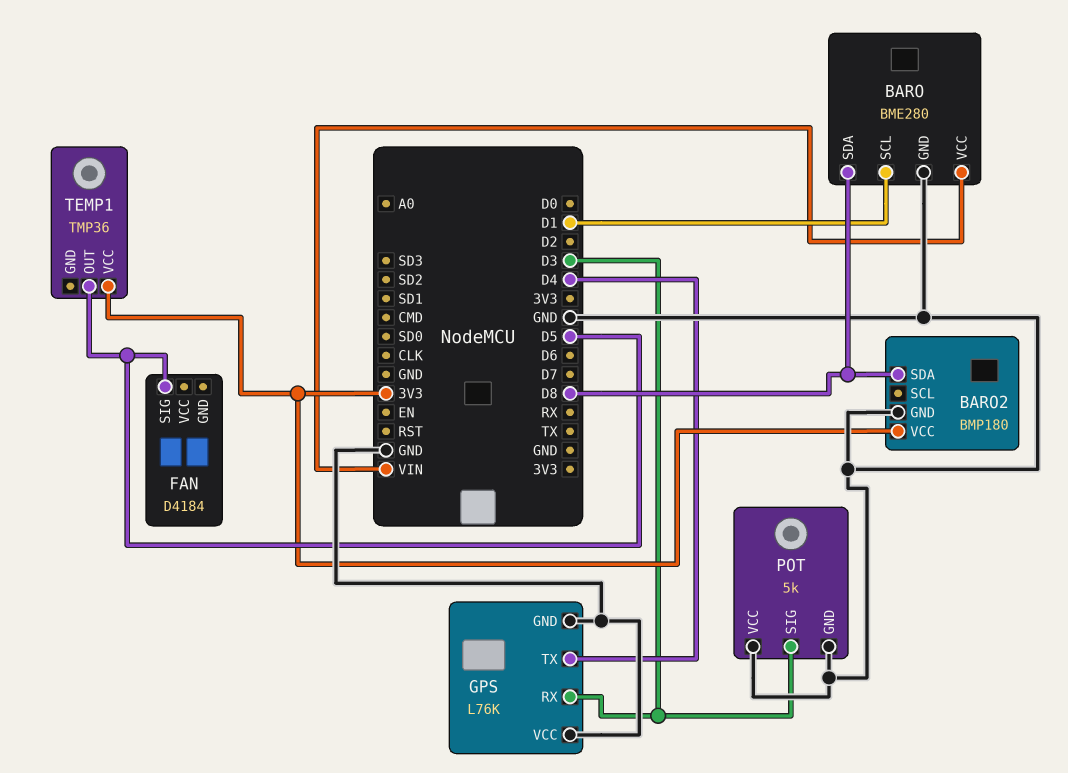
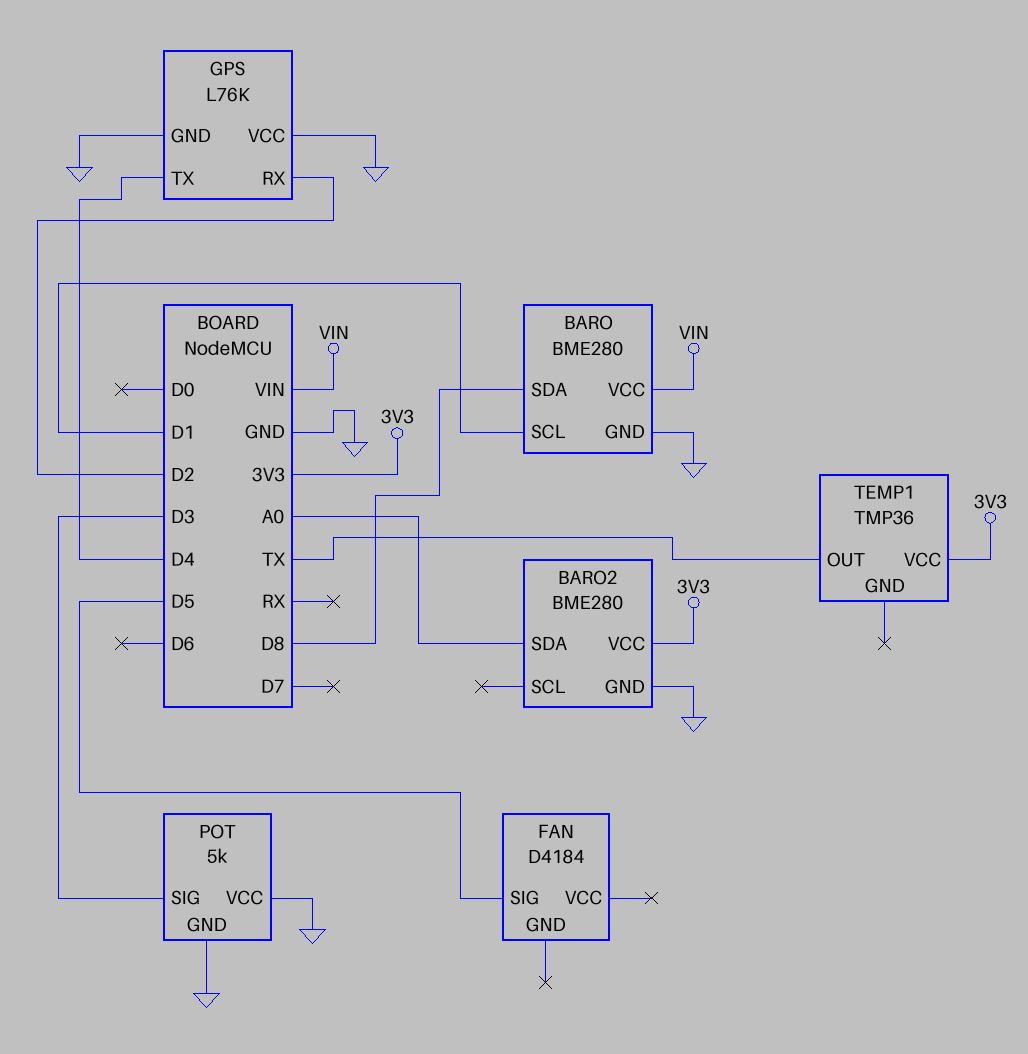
BARO2: BMP180 -> BME280
BARO2 pin SDA: D8 -> A0
GPS pin RX: D3 -> D2
TEMP1 pin OUT: D5 -> TX

